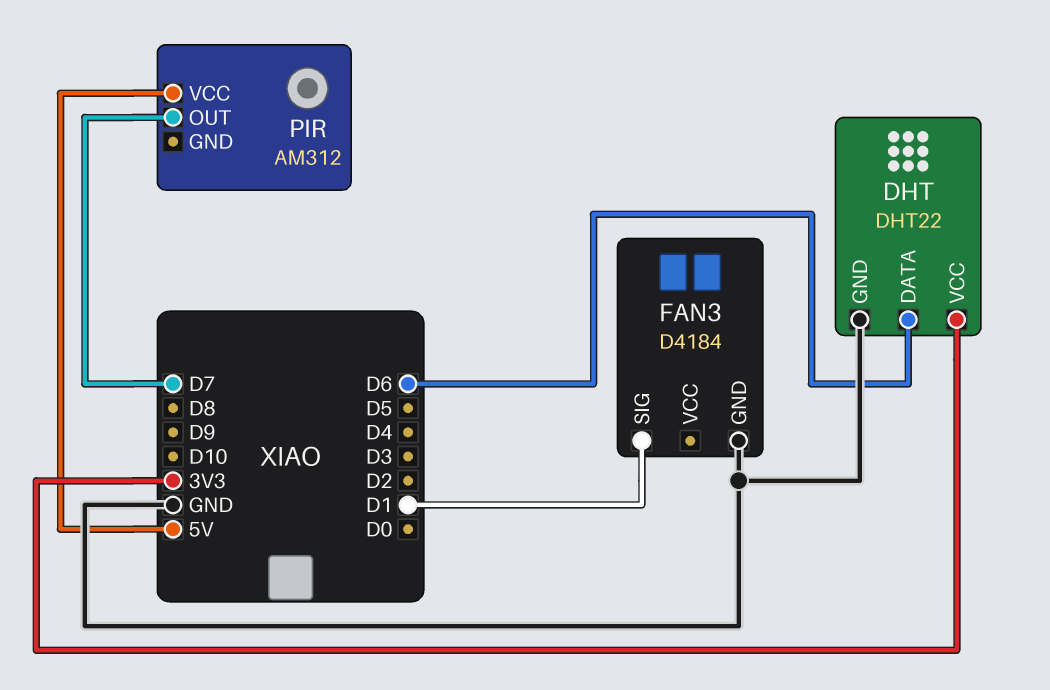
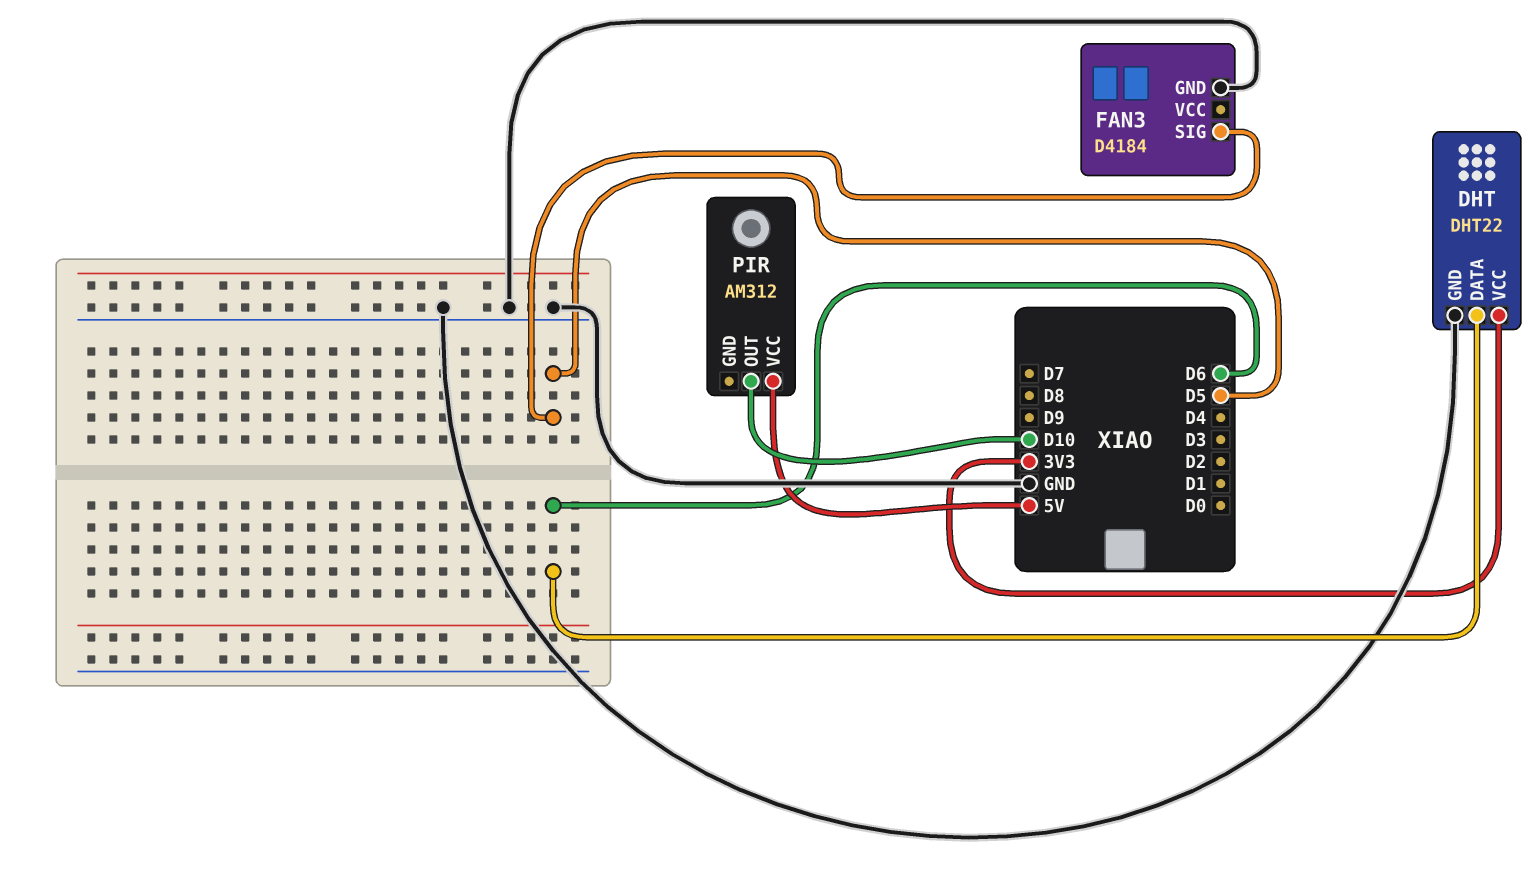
FAN3 pin SIG: D1 -> D5
PIR pin OUT: D7 -> D10

